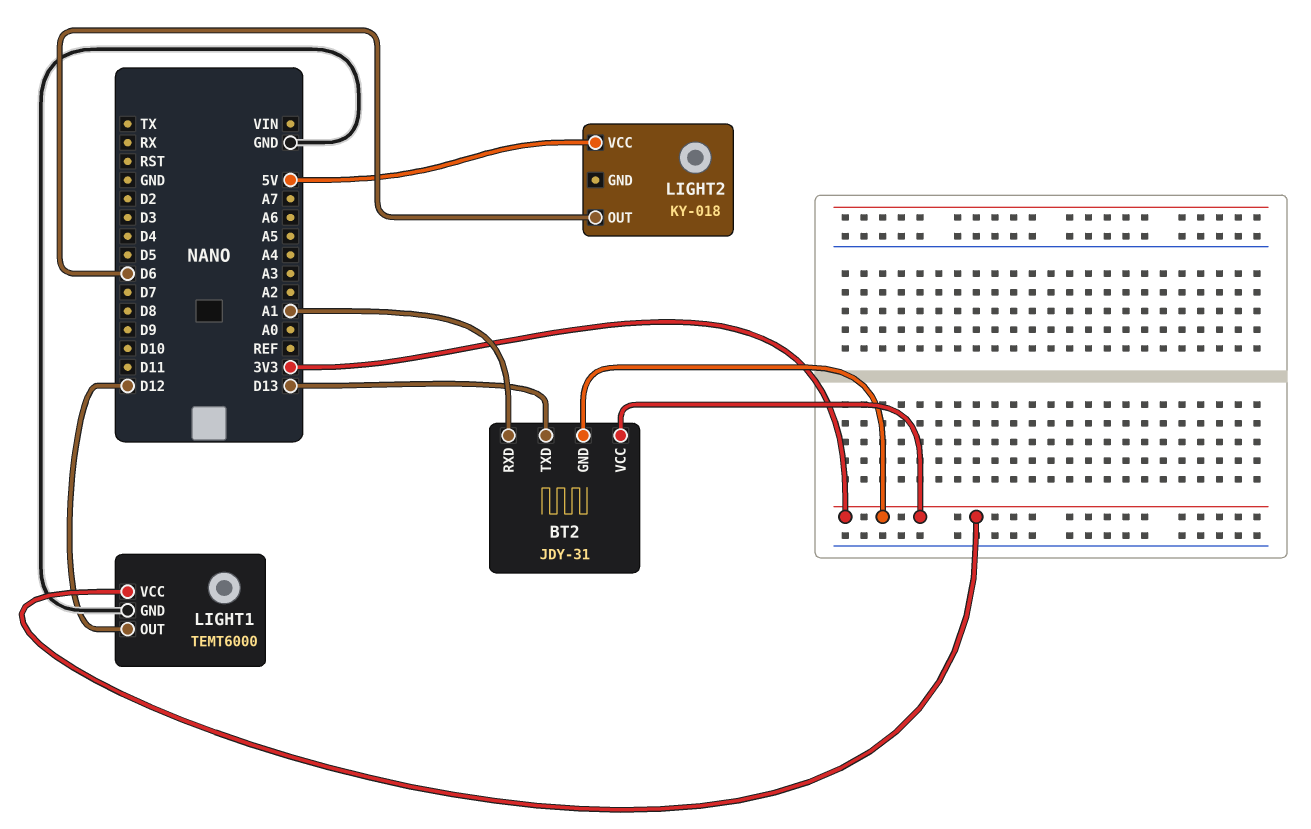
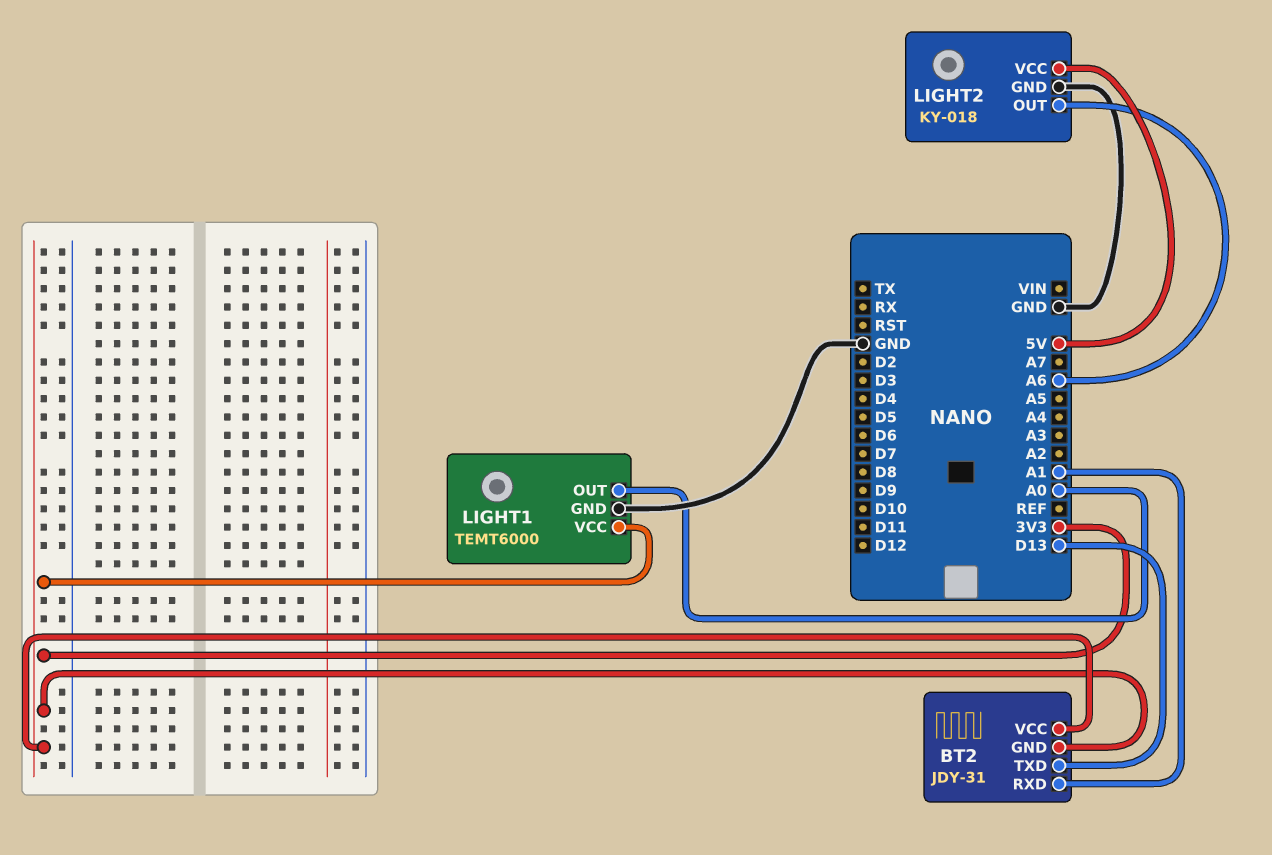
LIGHT1 pin OUT: D12 -> A0
LIGHT2 pin GND: none -> GND
LIGHT2 pin OUT: D6 -> A6

